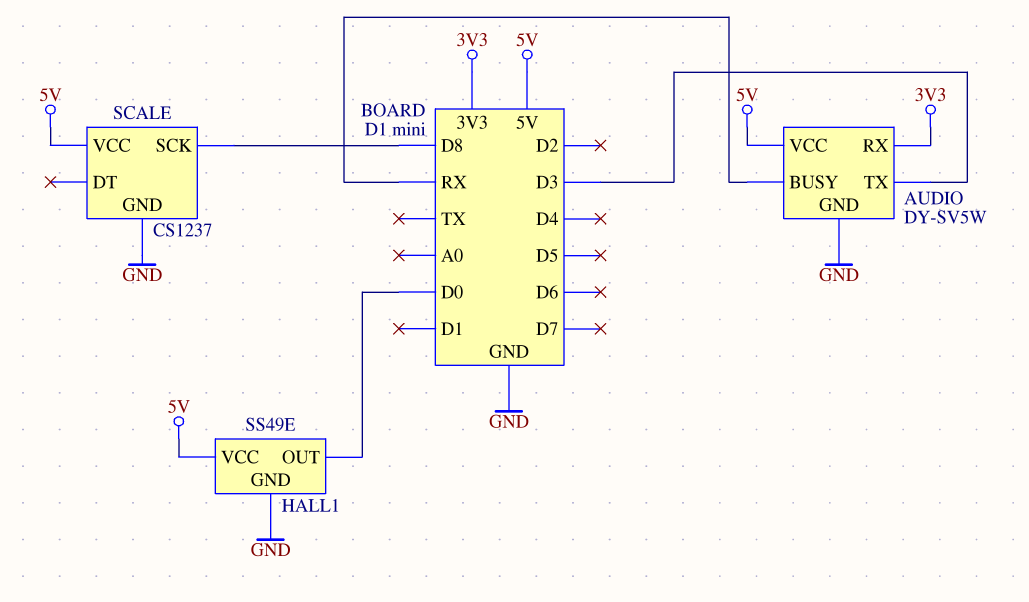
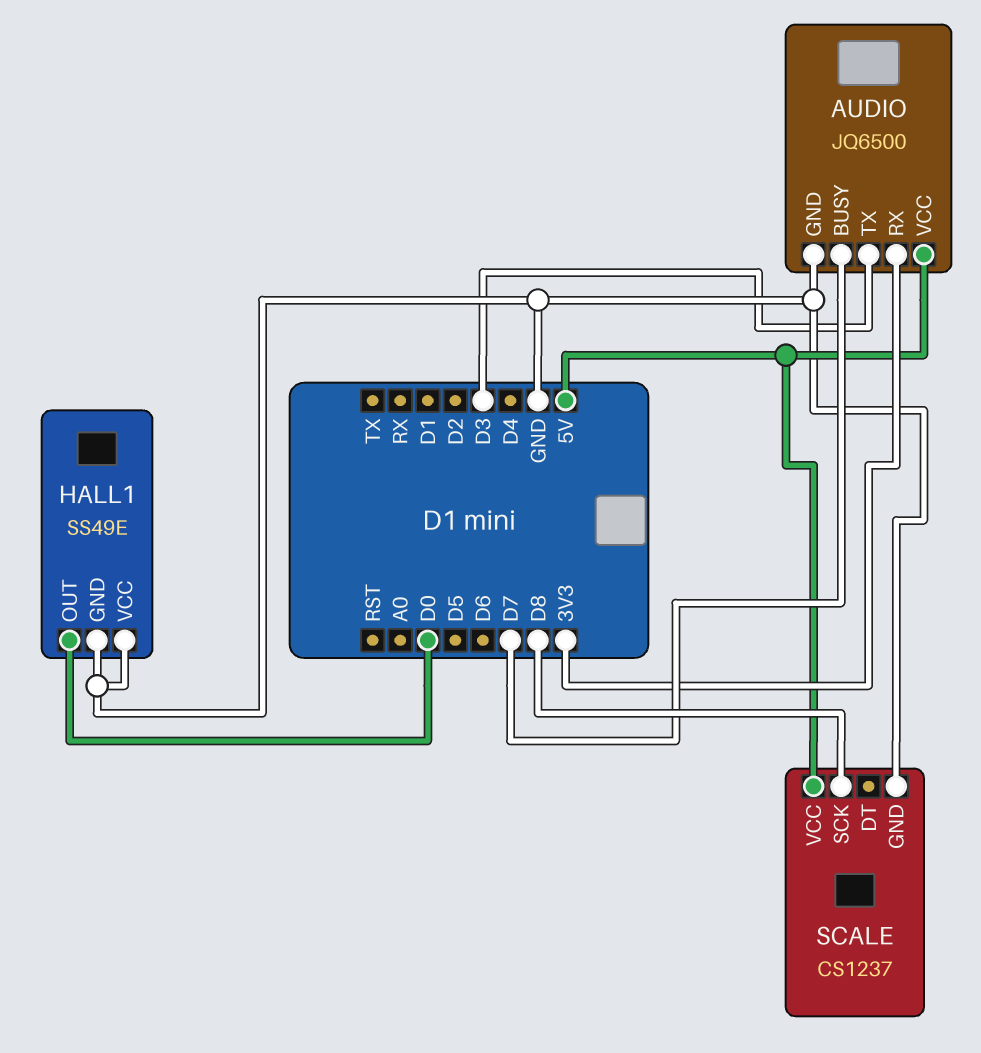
AUDIO: DY-SV5W -> JQ6500
AUDIO pin BUSY: RX -> D7
HALL1 pin VCC: 5V -> GND

